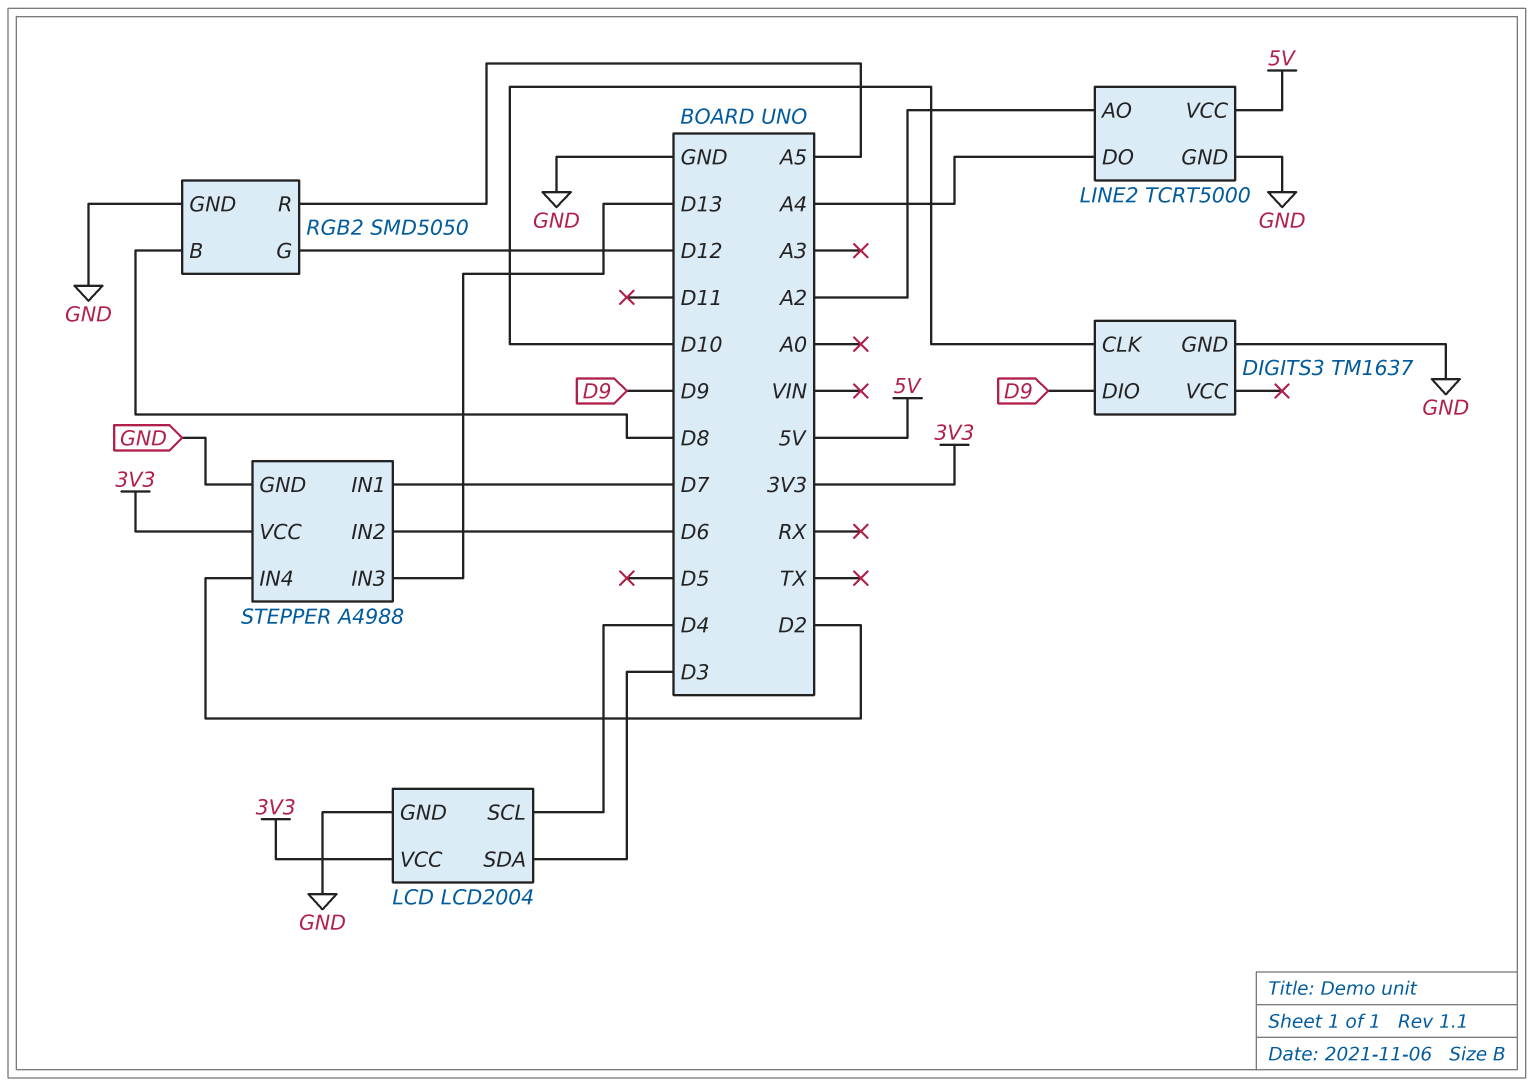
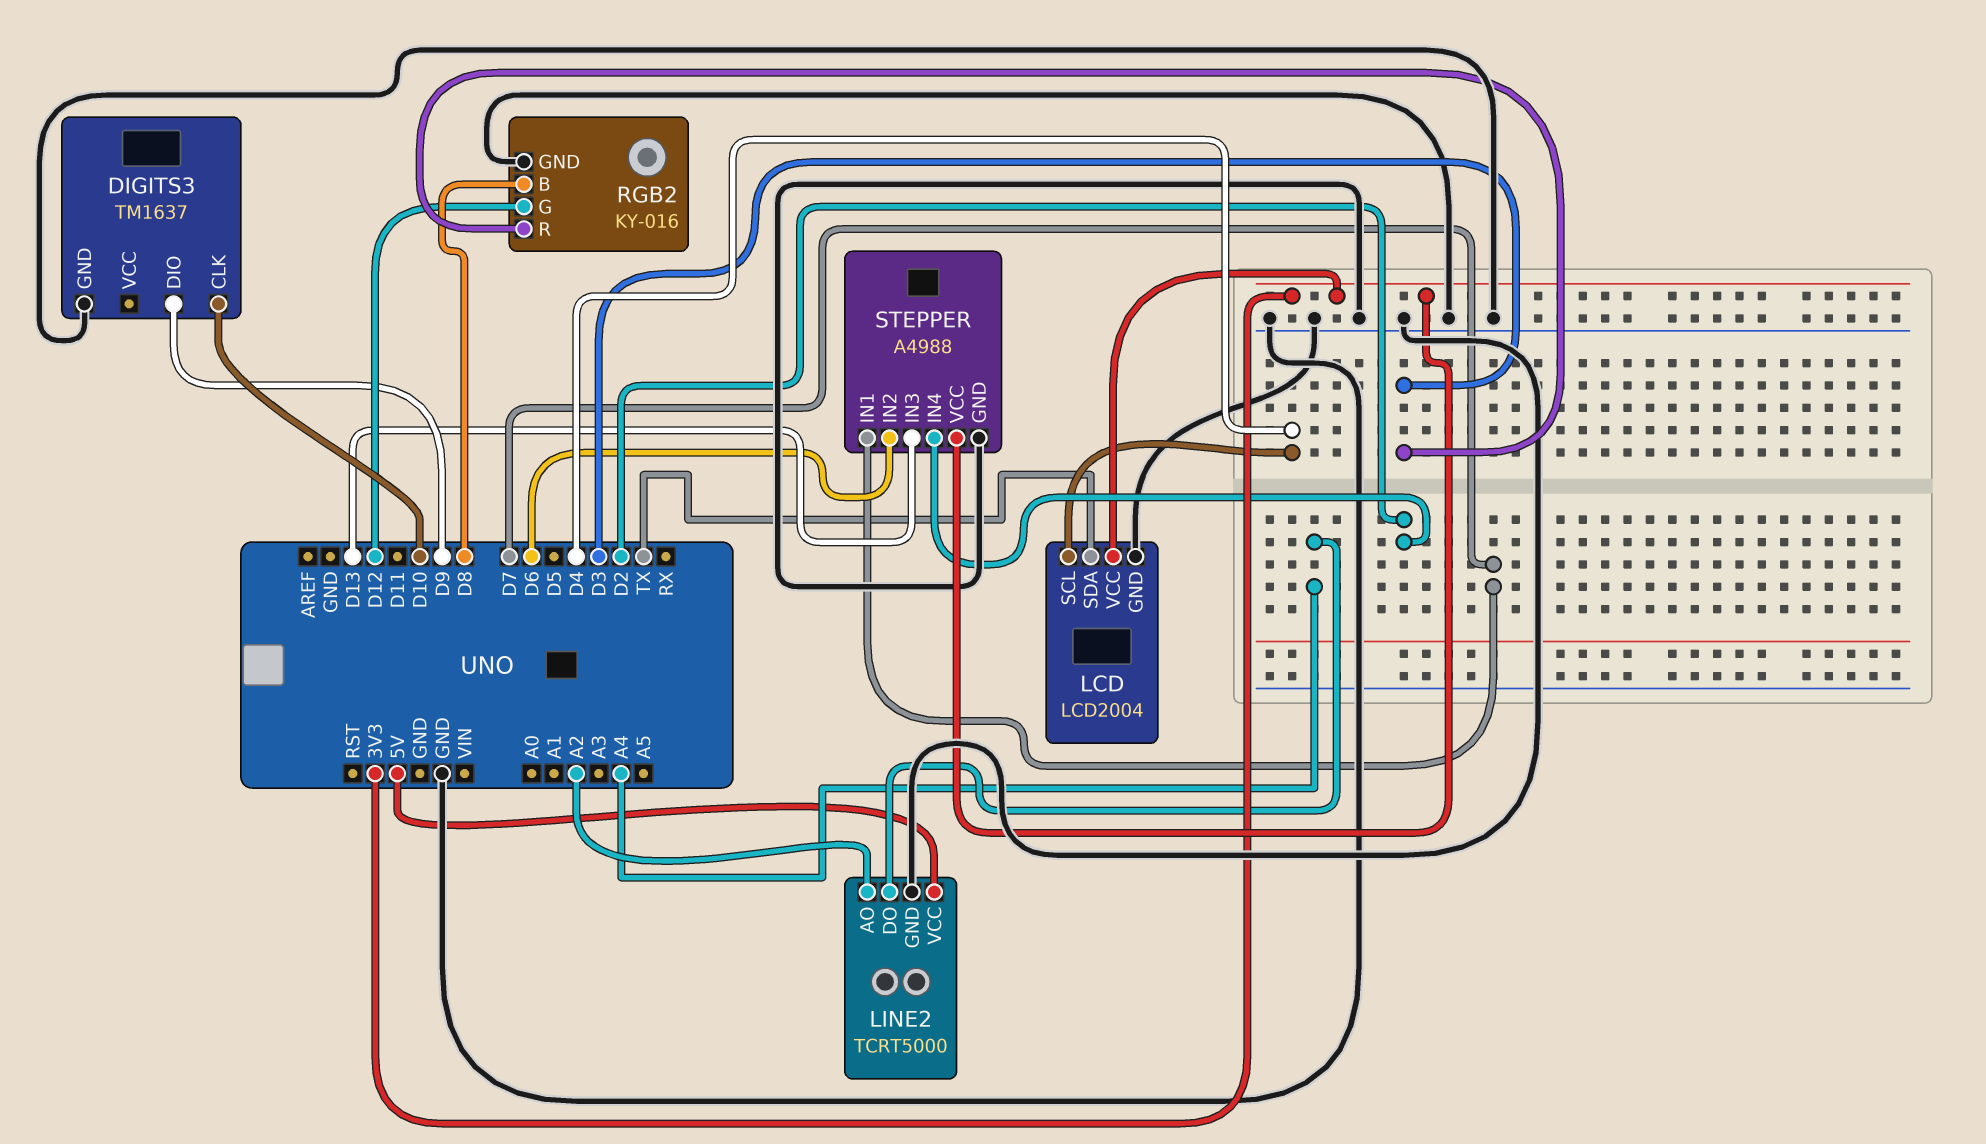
LCD pin SDA: D3 -> TX
RGB2: SMD5050 -> KY-016
RGB2 pin R: A5 -> D3

